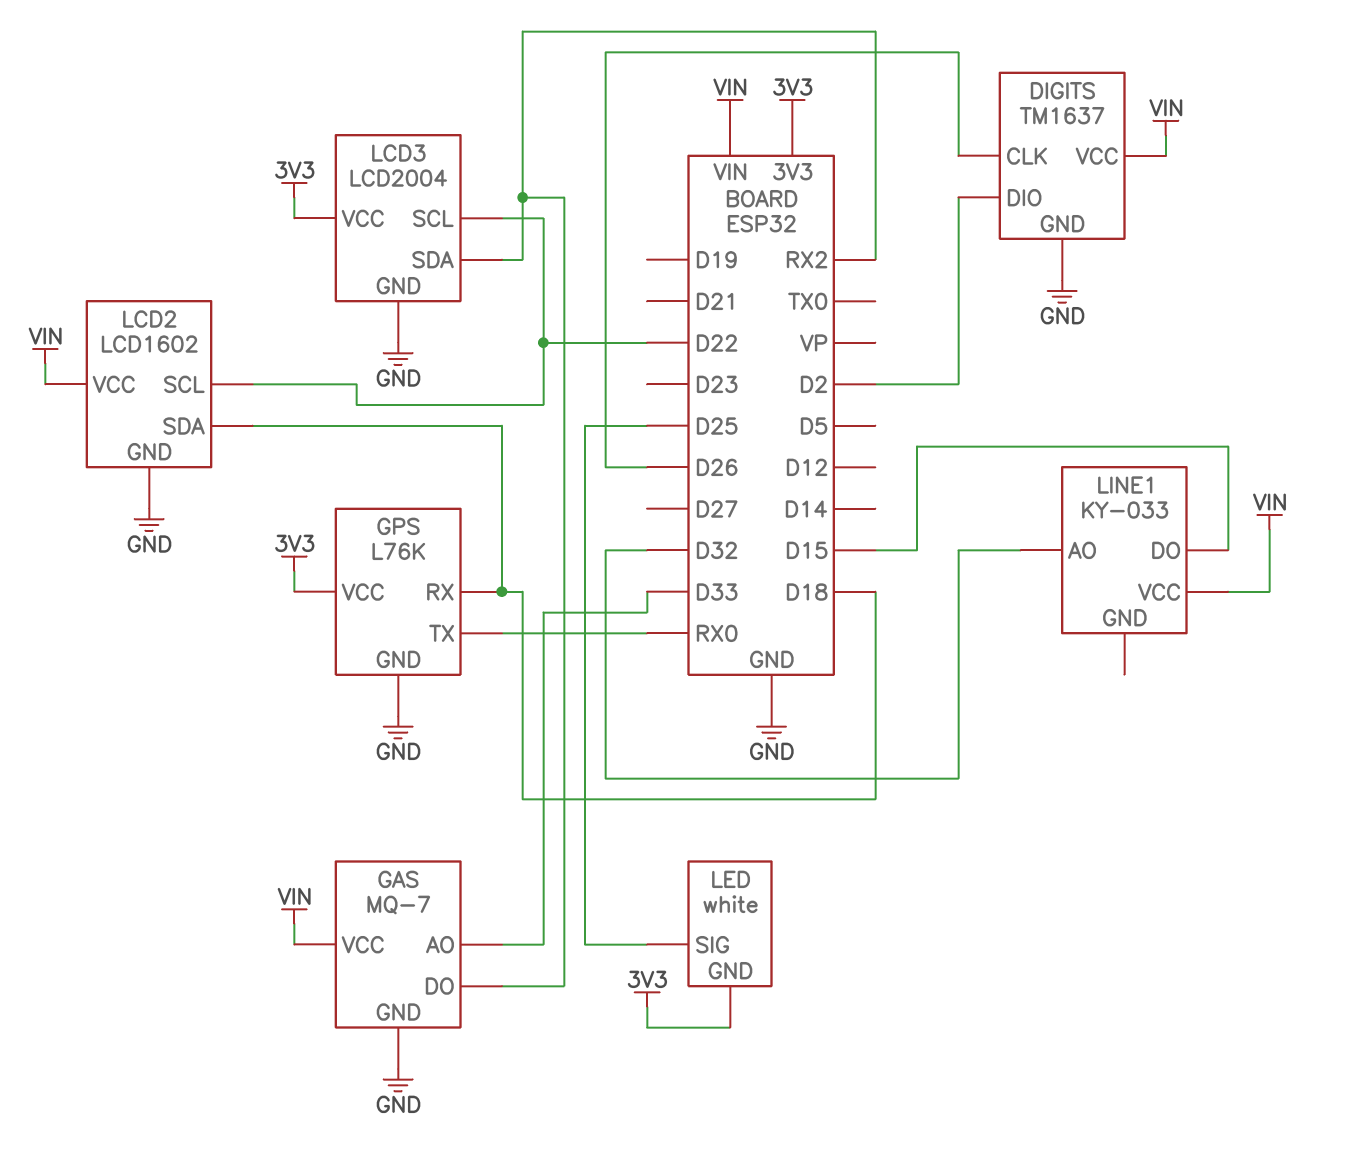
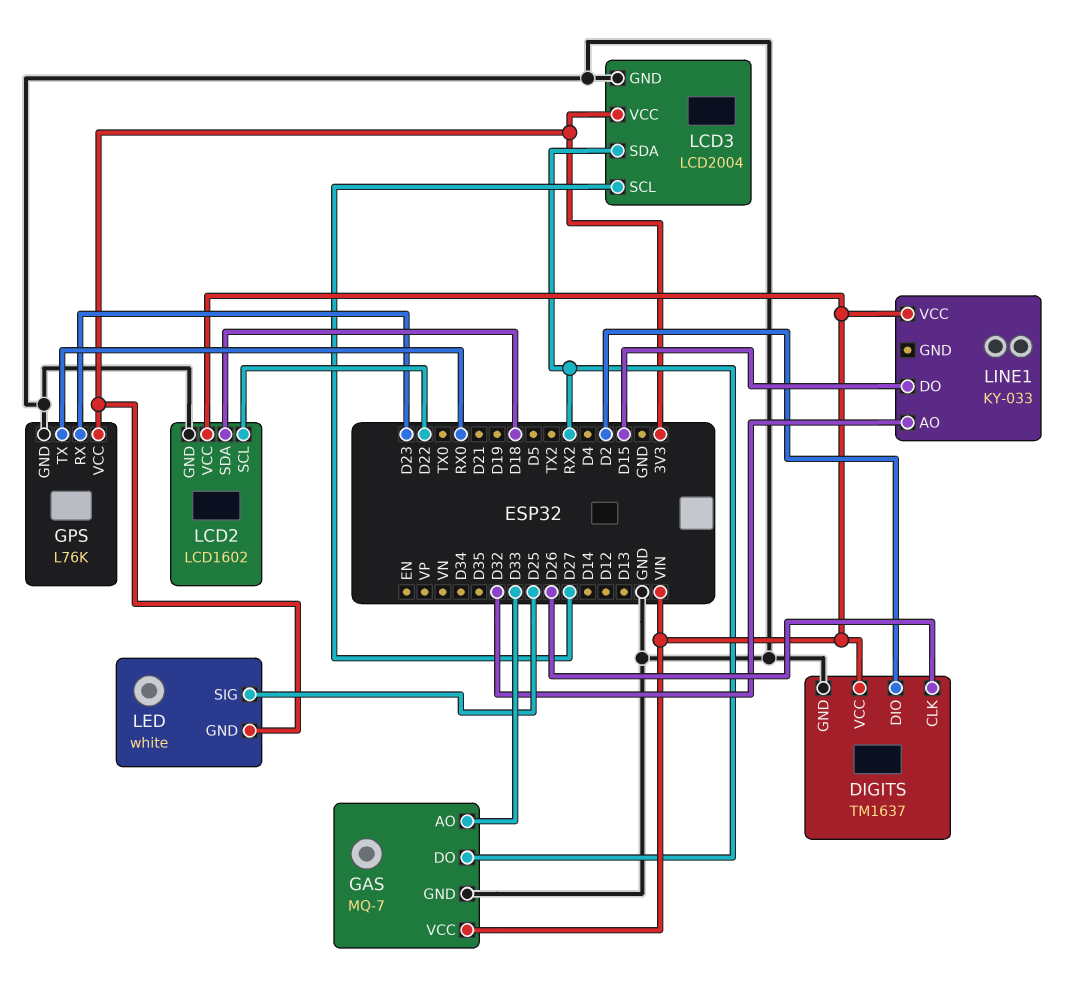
GPS pin RX: D18 -> D23
LCD3 pin SCL: D22 -> D27

